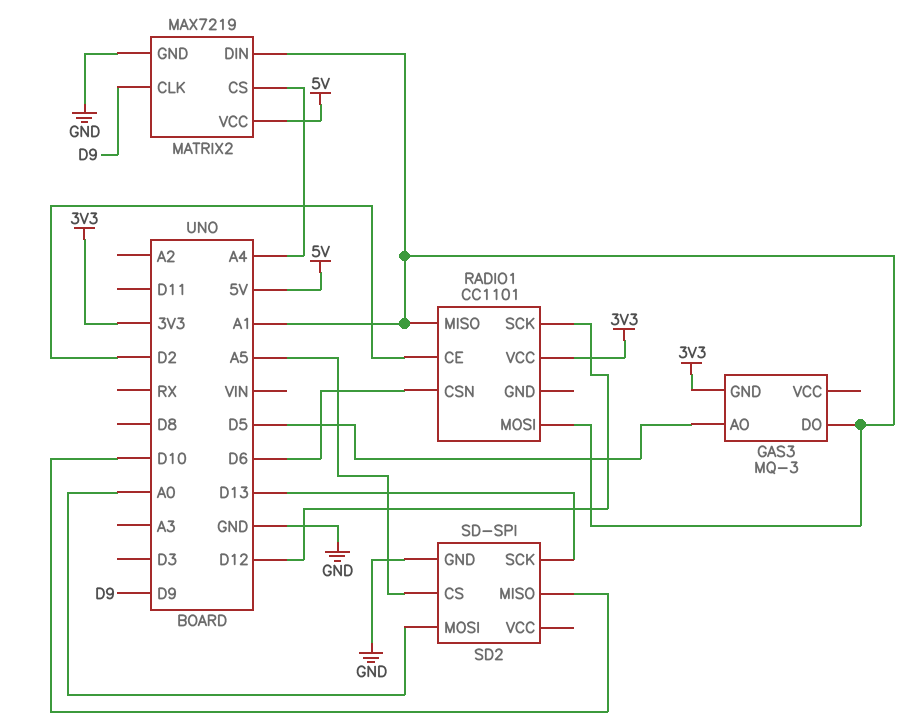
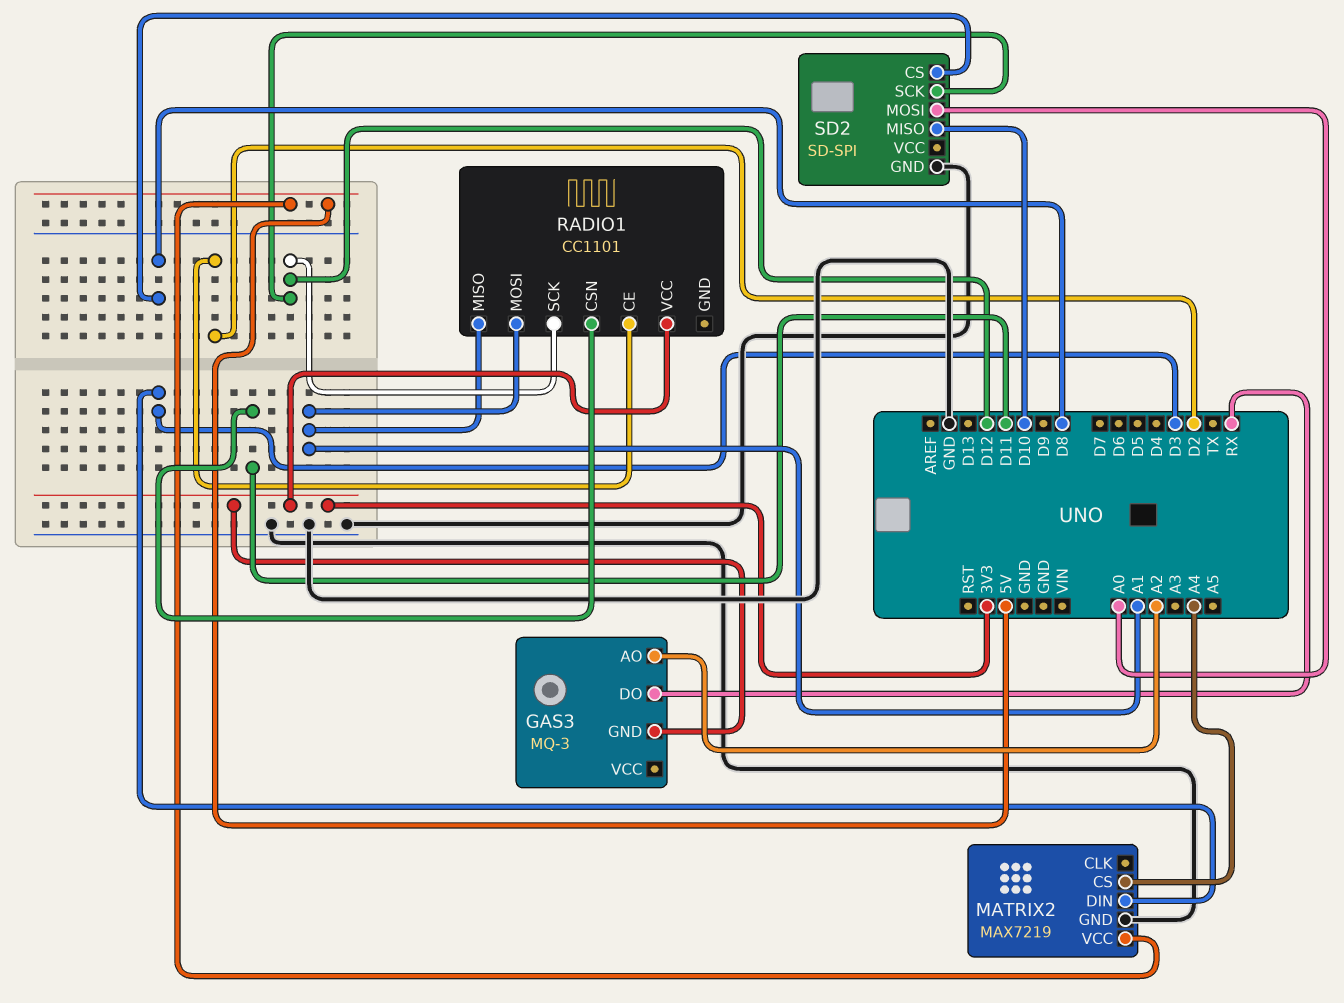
GAS3 pin AO: D5 -> A2
GAS3 pin DO: A1 -> RX
MATRIX2 pin CLK: D9 -> none
MATRIX2 pin DIN: A1 -> D3
RADIO1 pin CSN: D6 -> D11
SD2 pin CS: A5 -> D8
SD2 pin SCK: D13 -> D12

